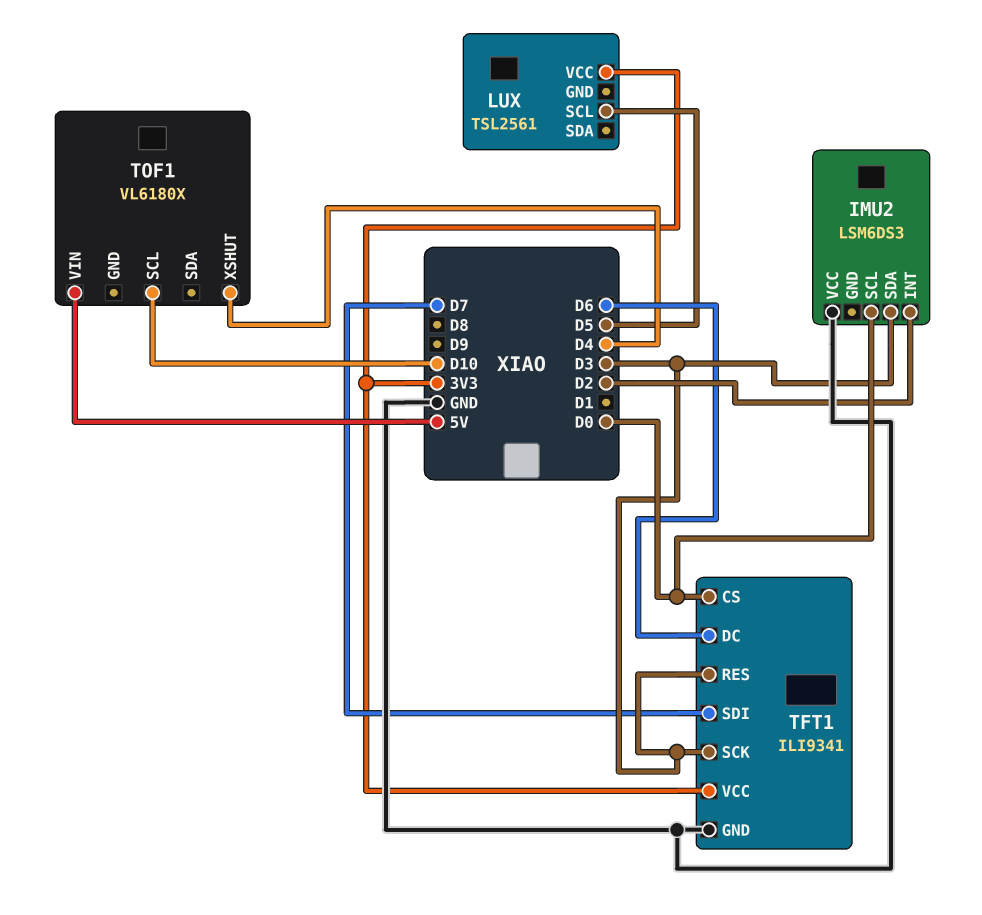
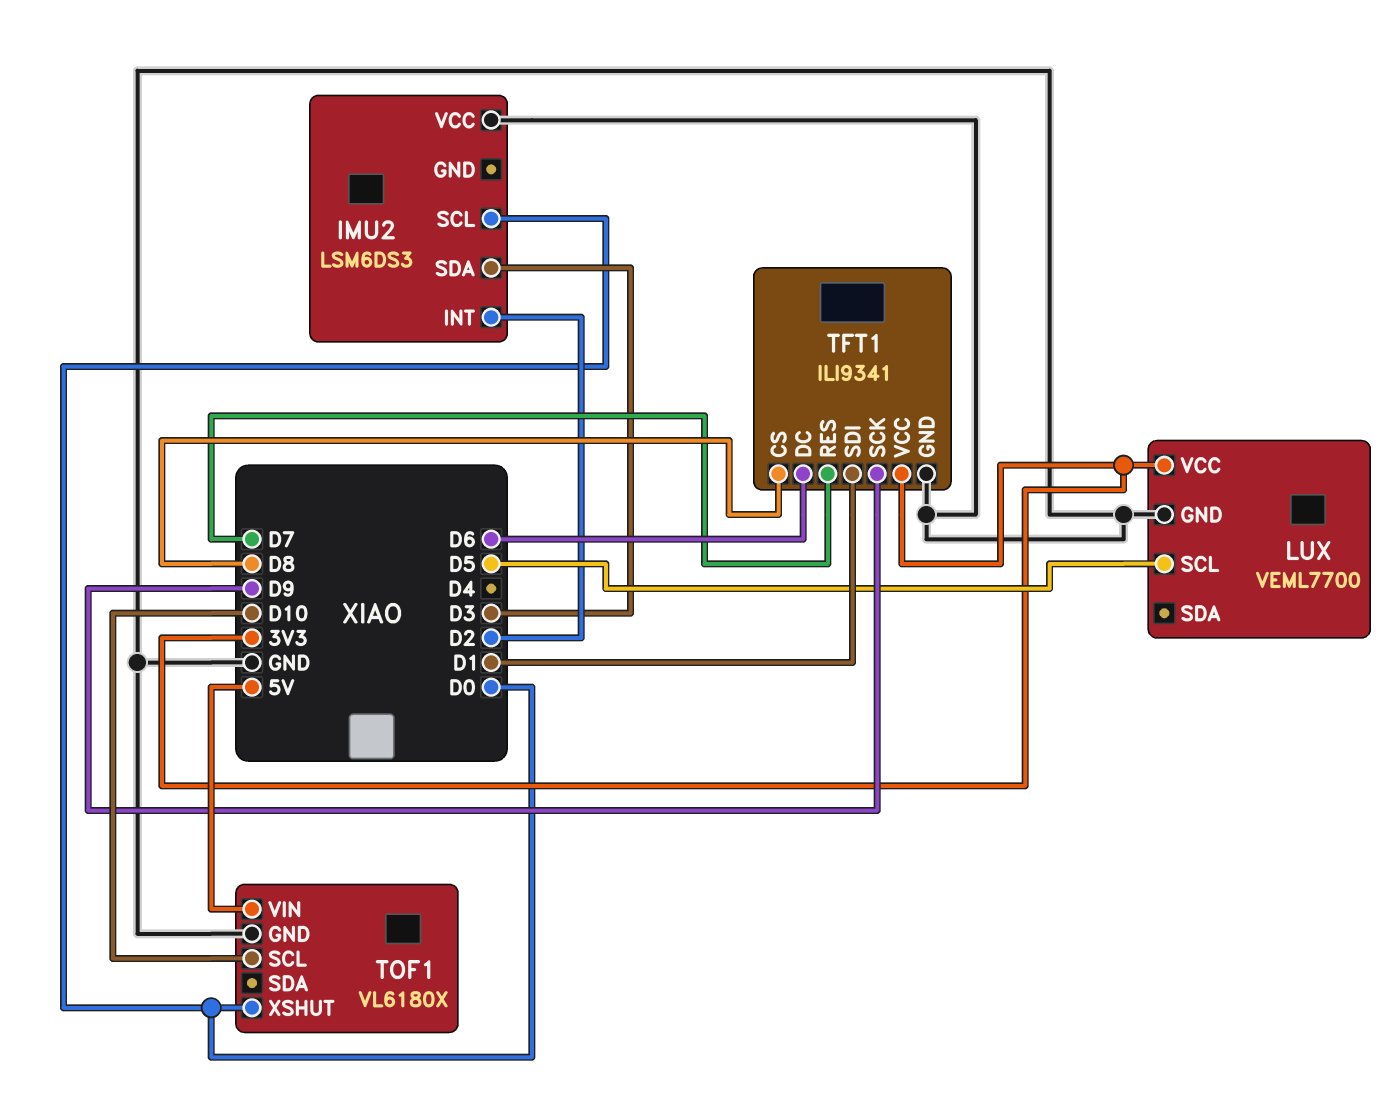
LUX: TSL2561 -> VEML7700
LUX pin GND: none -> GND
TFT1 pin CS: D0 -> D8
TFT1 pin RES: D3 -> D7
TFT1 pin SCK: D3 -> D9
TFT1 pin SDI: D7 -> D1
TOF1 pin GND: none -> GND
TOF1 pin XSHUT: D4 -> D0

